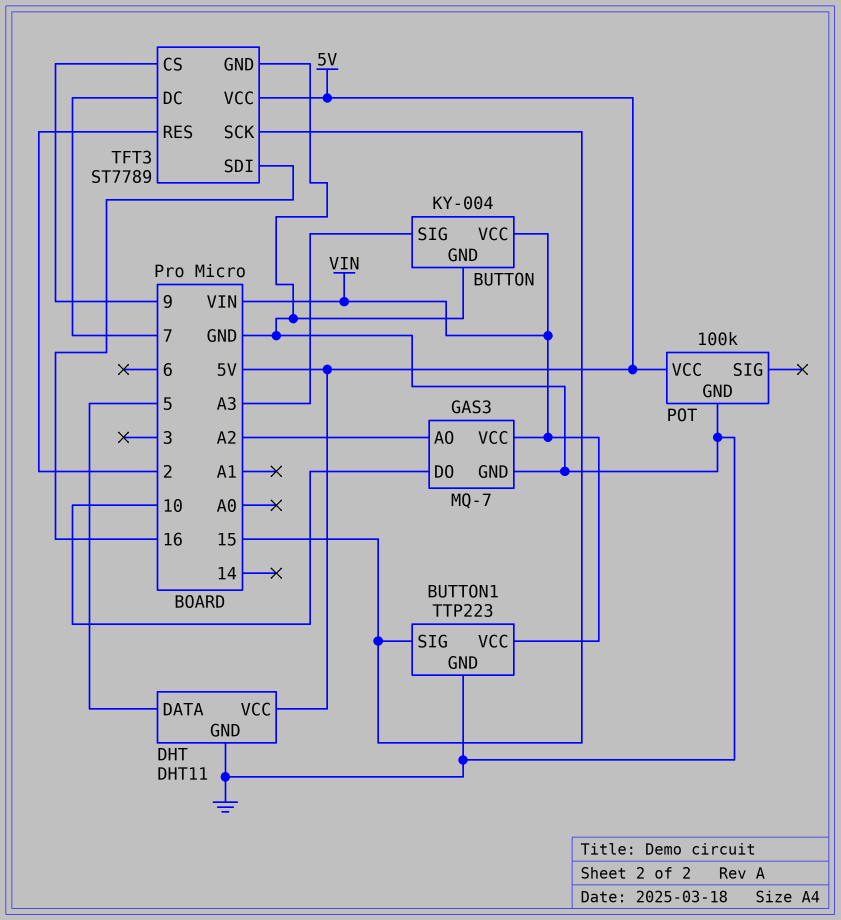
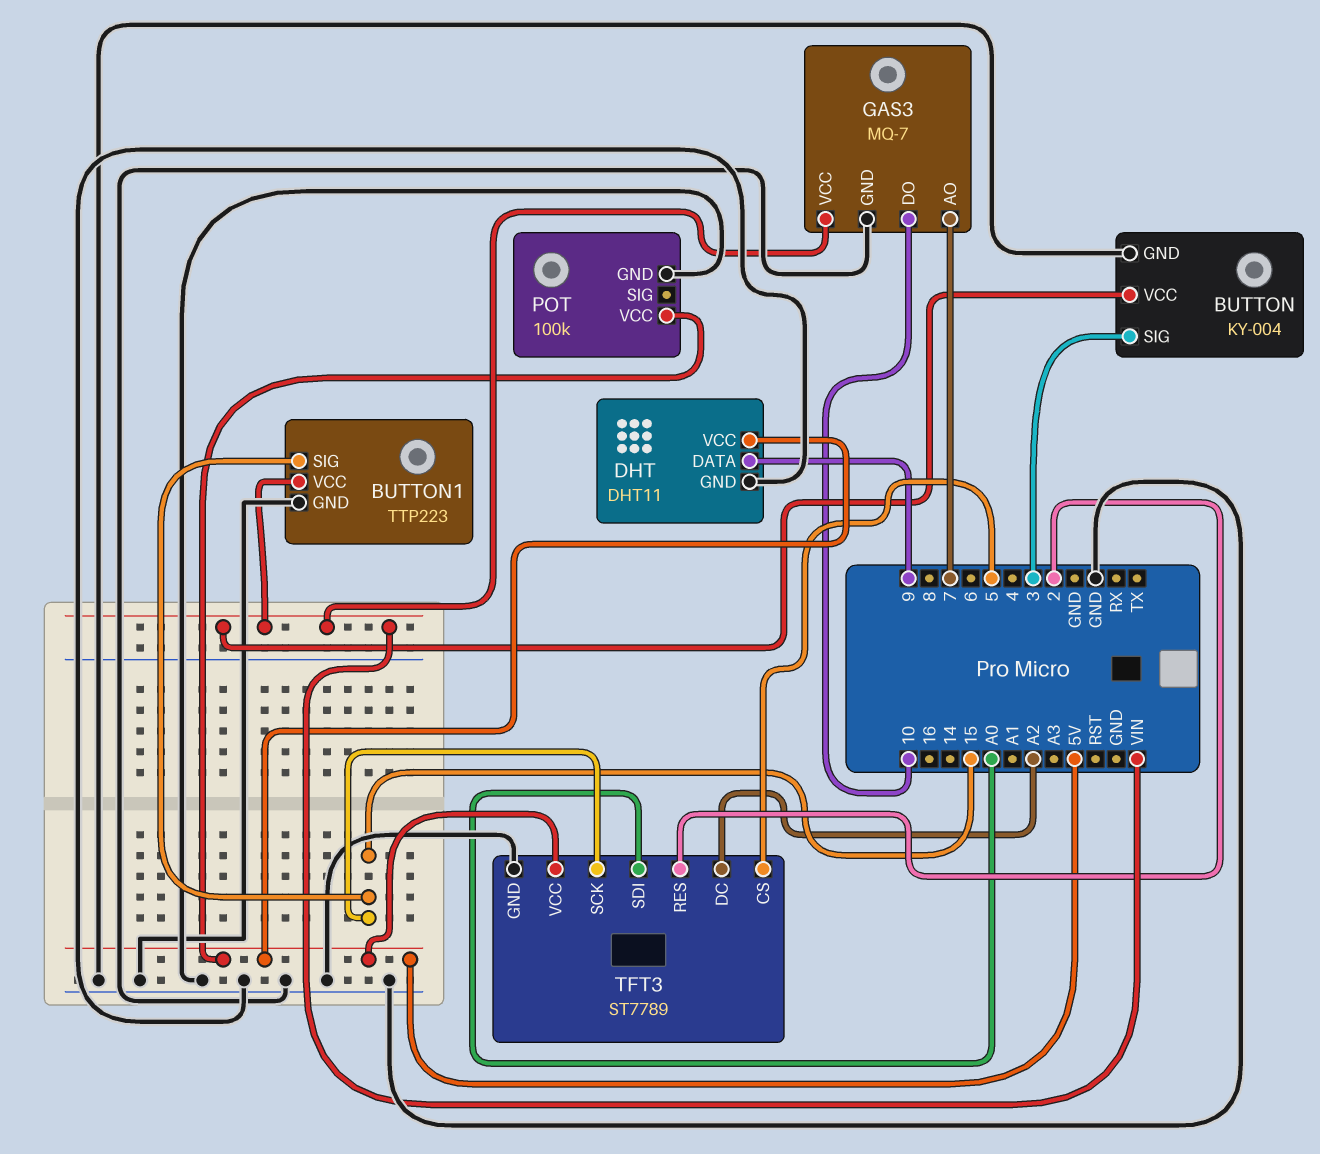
BUTTON pin SIG: A3 -> 3
DHT pin DATA: 5 -> 9
GAS3 pin AO: A2 -> 7
TFT3 pin CS: 9 -> 5
TFT3 pin DC: 7 -> A2
TFT3 pin SDI: 16 -> A0

